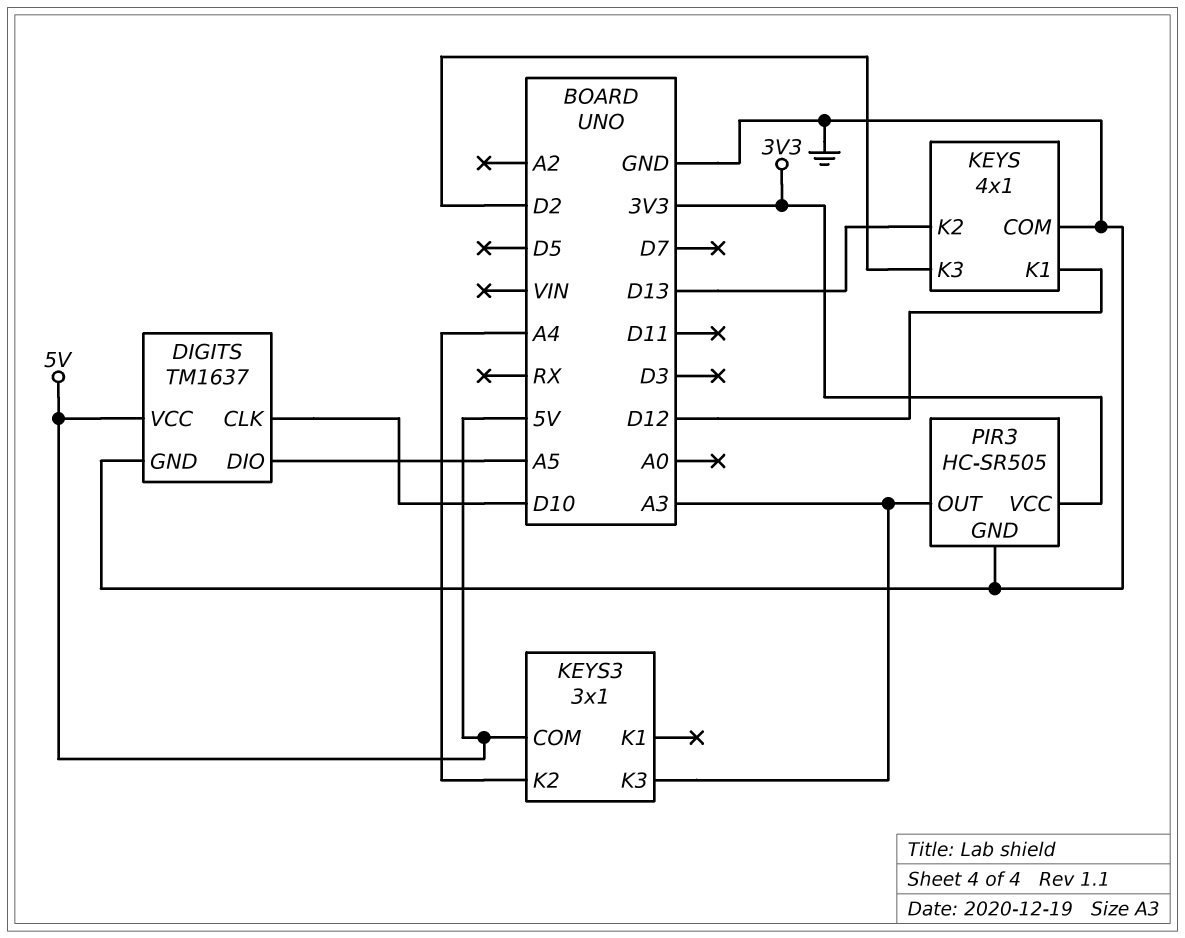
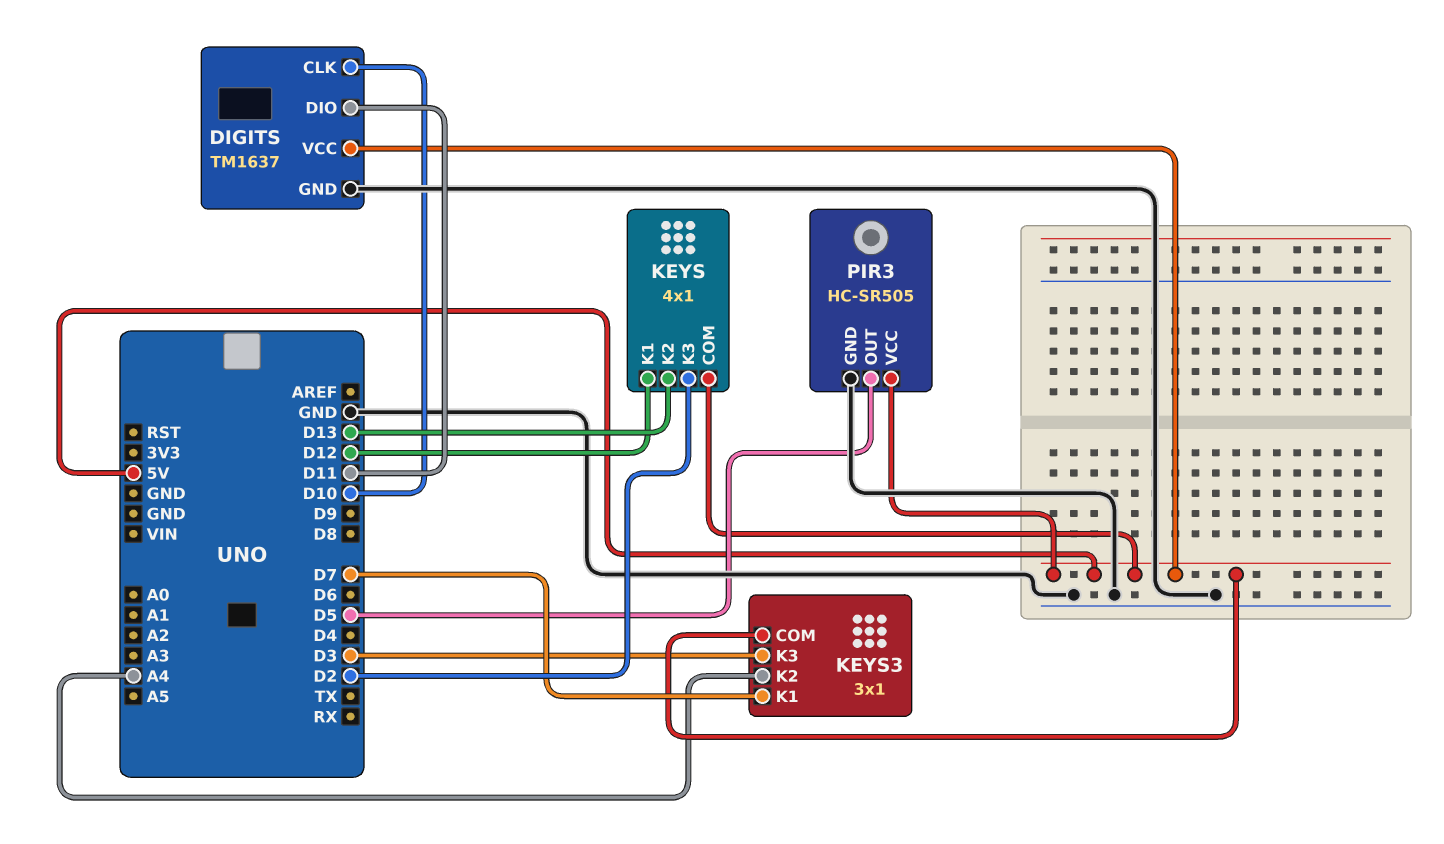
DIGITS pin DIO: A5 -> D11
KEYS pin COM: GND -> 5V
KEYS3 pin K1: none -> D7
KEYS3 pin K3: A3 -> D3
PIR3 pin OUT: A3 -> D5
PIR3 pin VCC: 3V3 -> 5V

